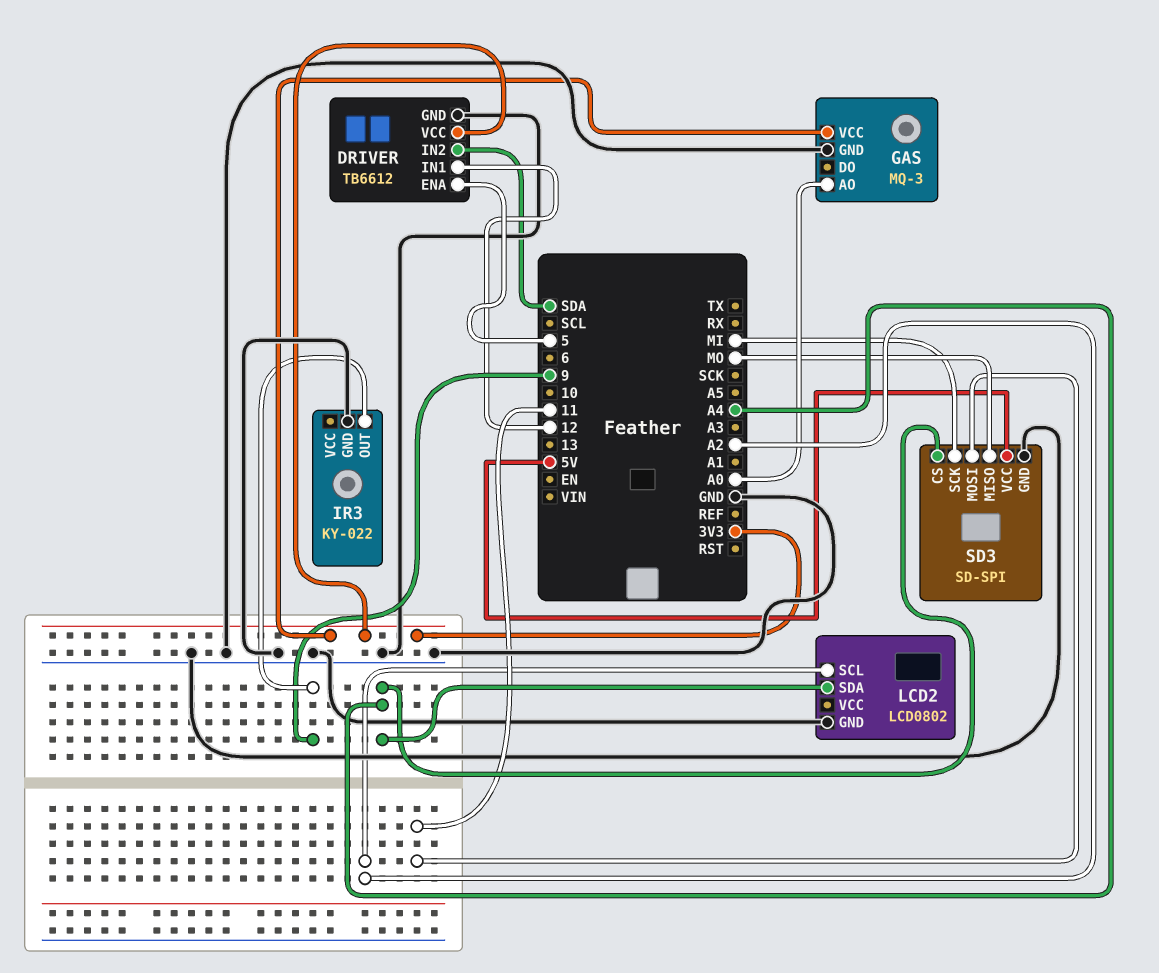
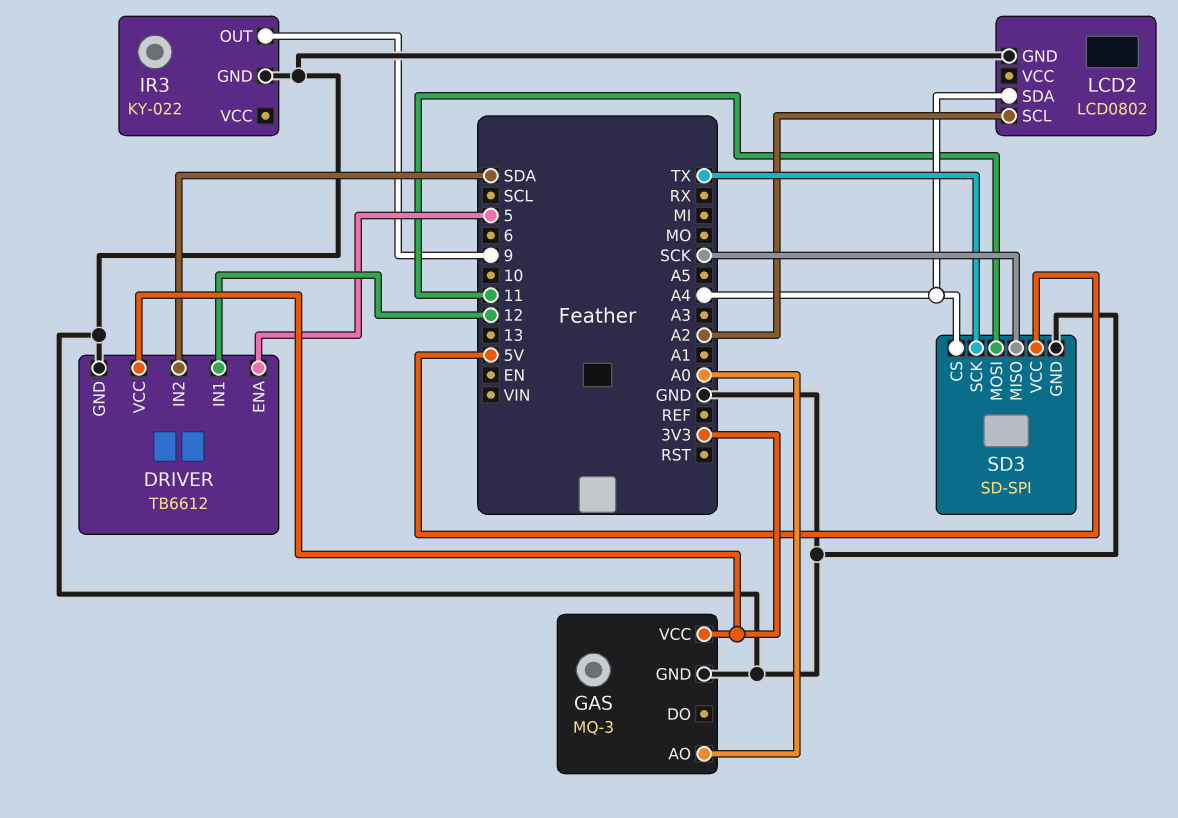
SD3 pin MISO: MO -> SCK
SD3 pin SCK: MI -> TX

